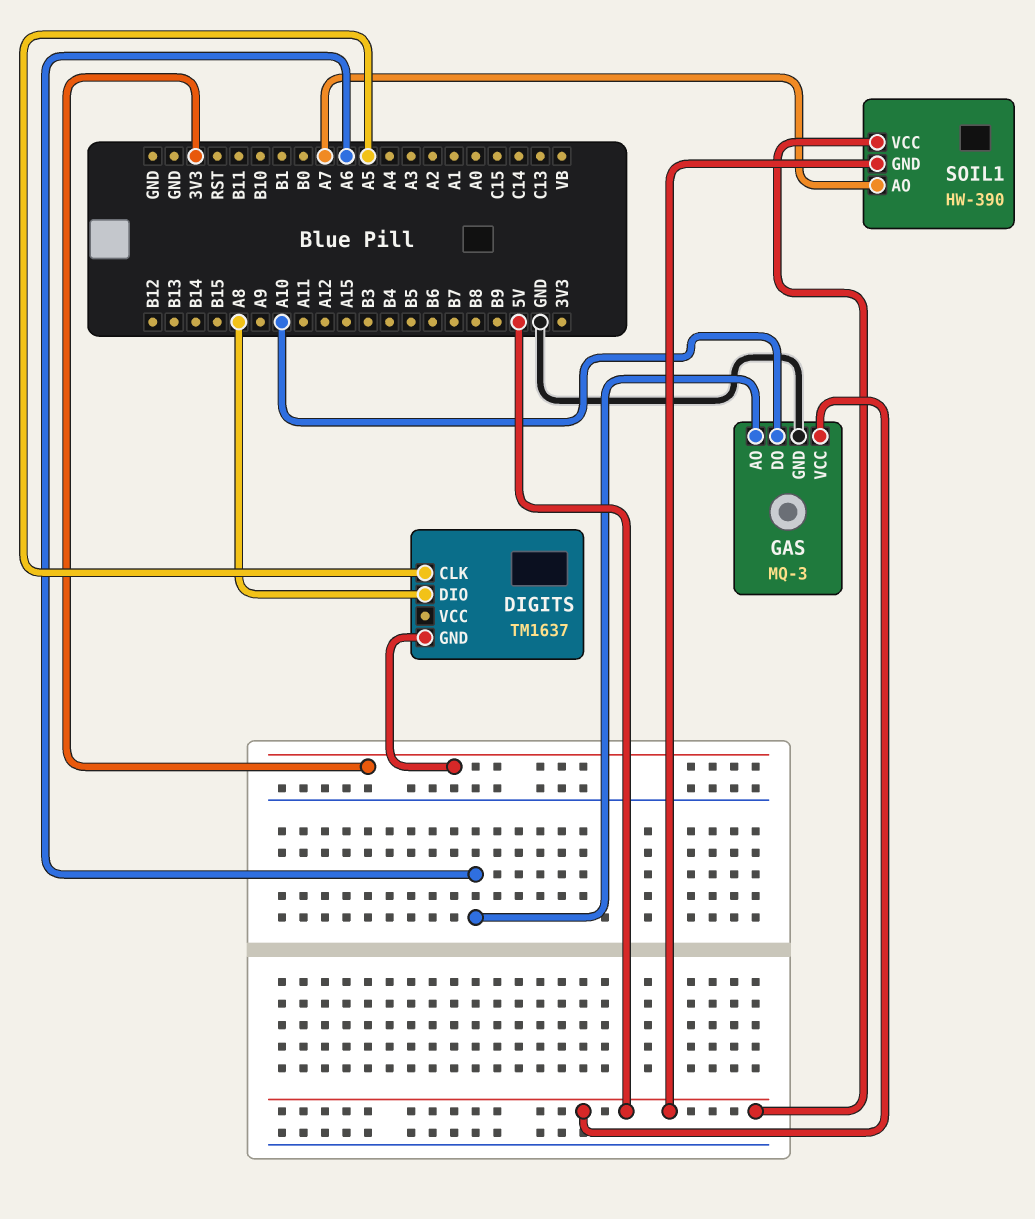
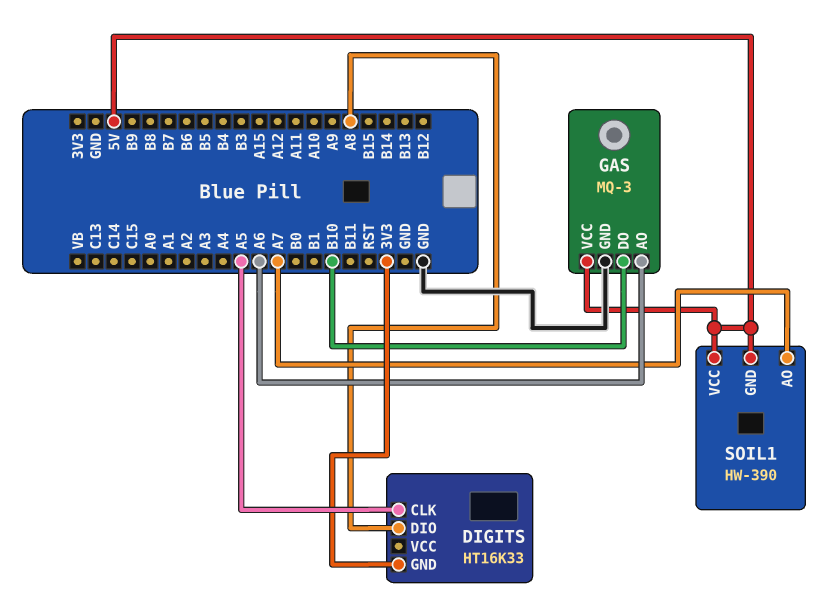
DIGITS: TM1637 -> HT16K33
GAS pin DO: A10 -> B10

